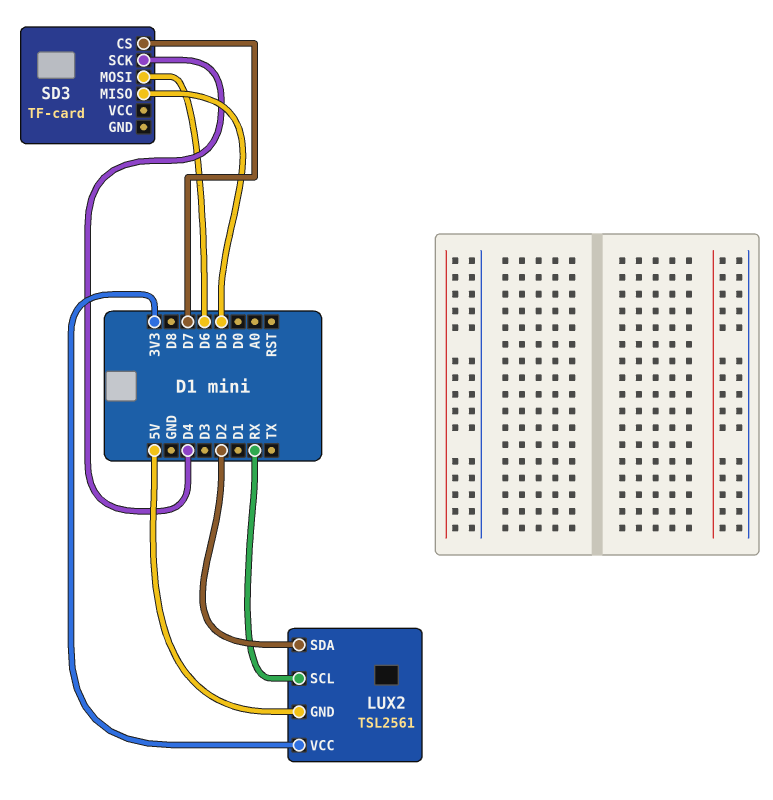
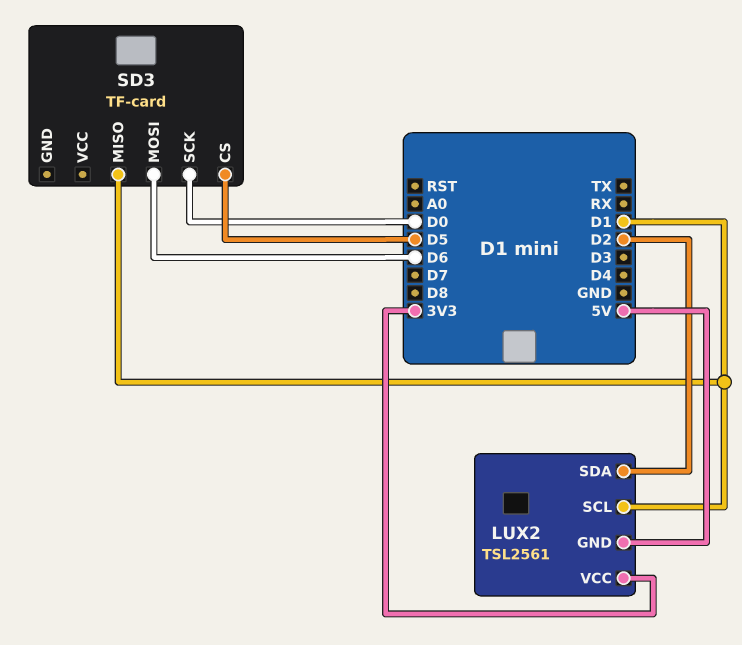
LUX2 pin SCL: RX -> D1
SD3 pin CS: D7 -> D5
SD3 pin MISO: D5 -> D1
SD3 pin SCK: D4 -> D0

